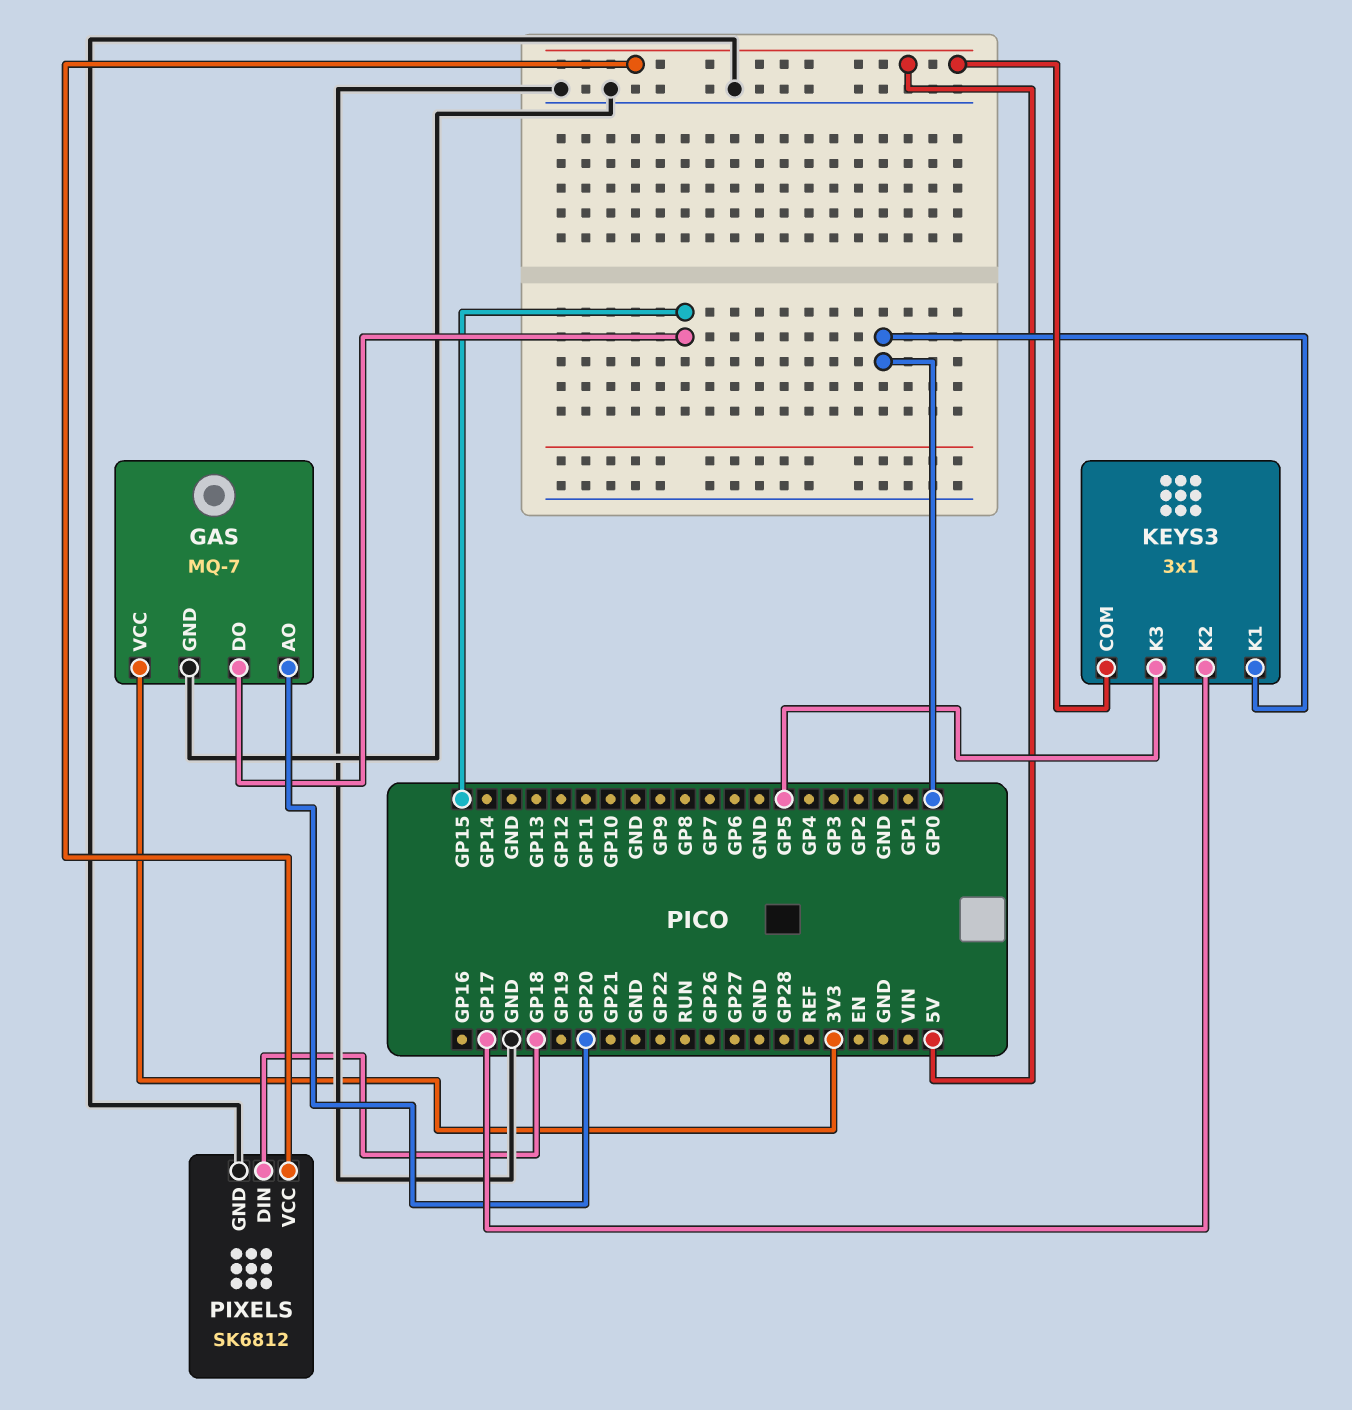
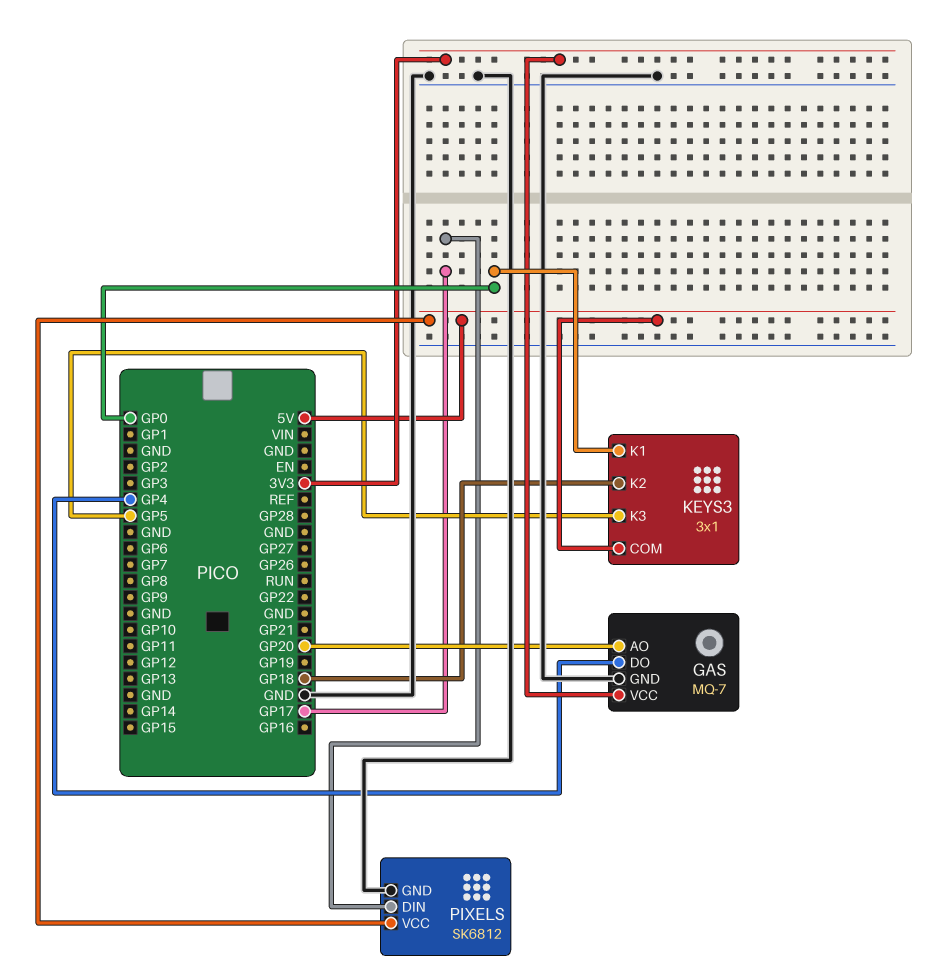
GAS pin DO: GP15 -> GP4
KEYS3 pin K2: GP17 -> GP18
PIXELS pin DIN: GP18 -> GP17

